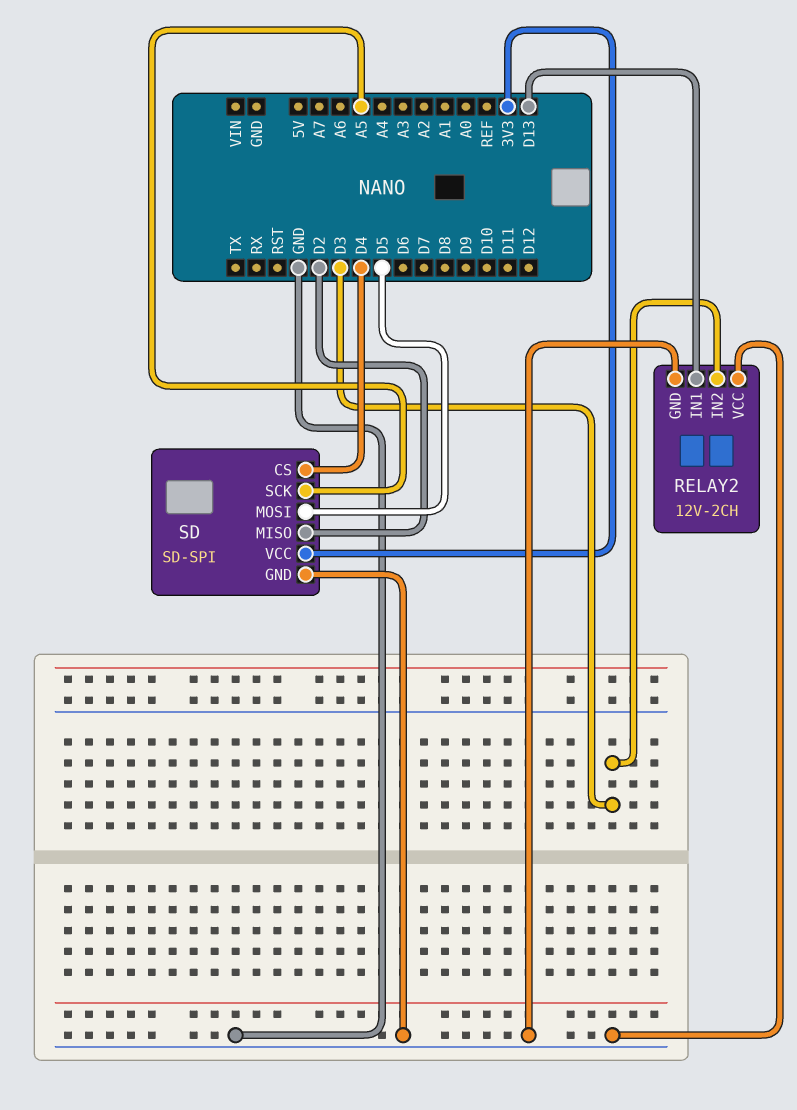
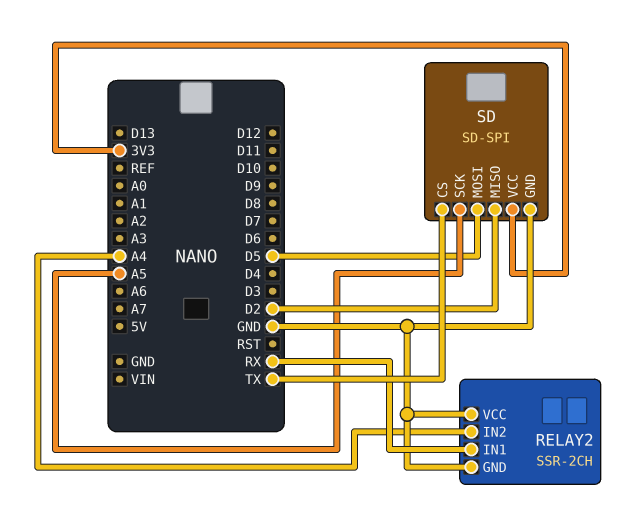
RELAY2: 12V-2CH -> SSR-2CH
RELAY2 pin IN1: D13 -> RX
RELAY2 pin IN2: D3 -> A4
SD pin CS: D4 -> TX

